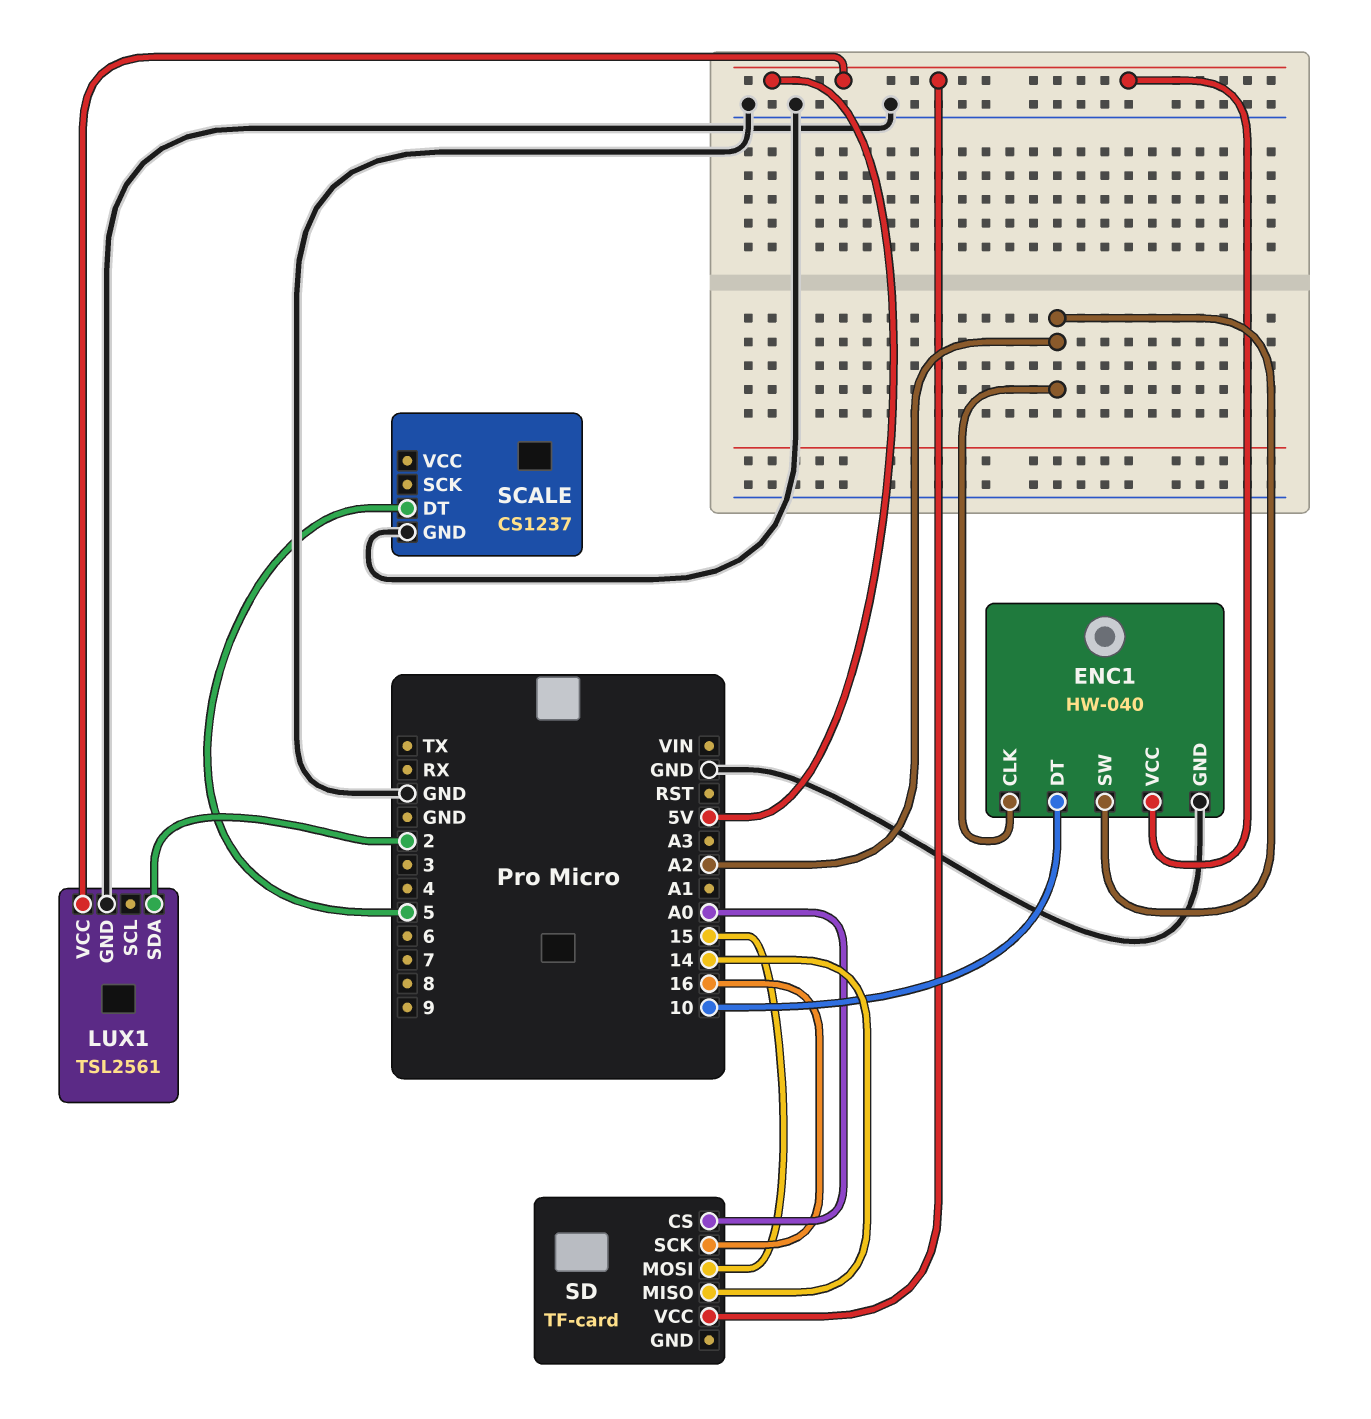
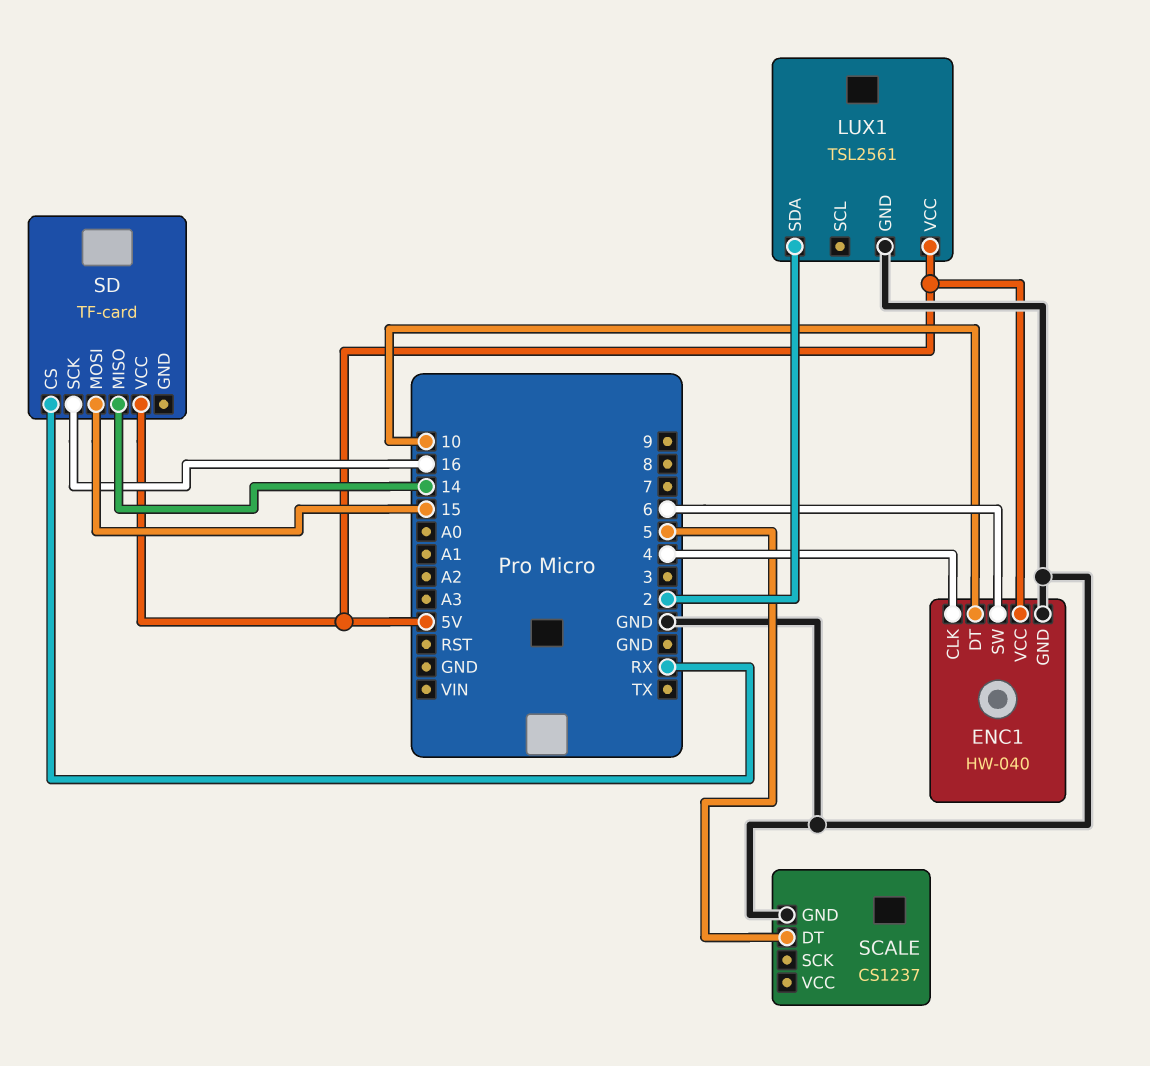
ENC1 pin CLK: A2 -> 4
ENC1 pin SW: A2 -> 6
SD pin CS: A0 -> RX

